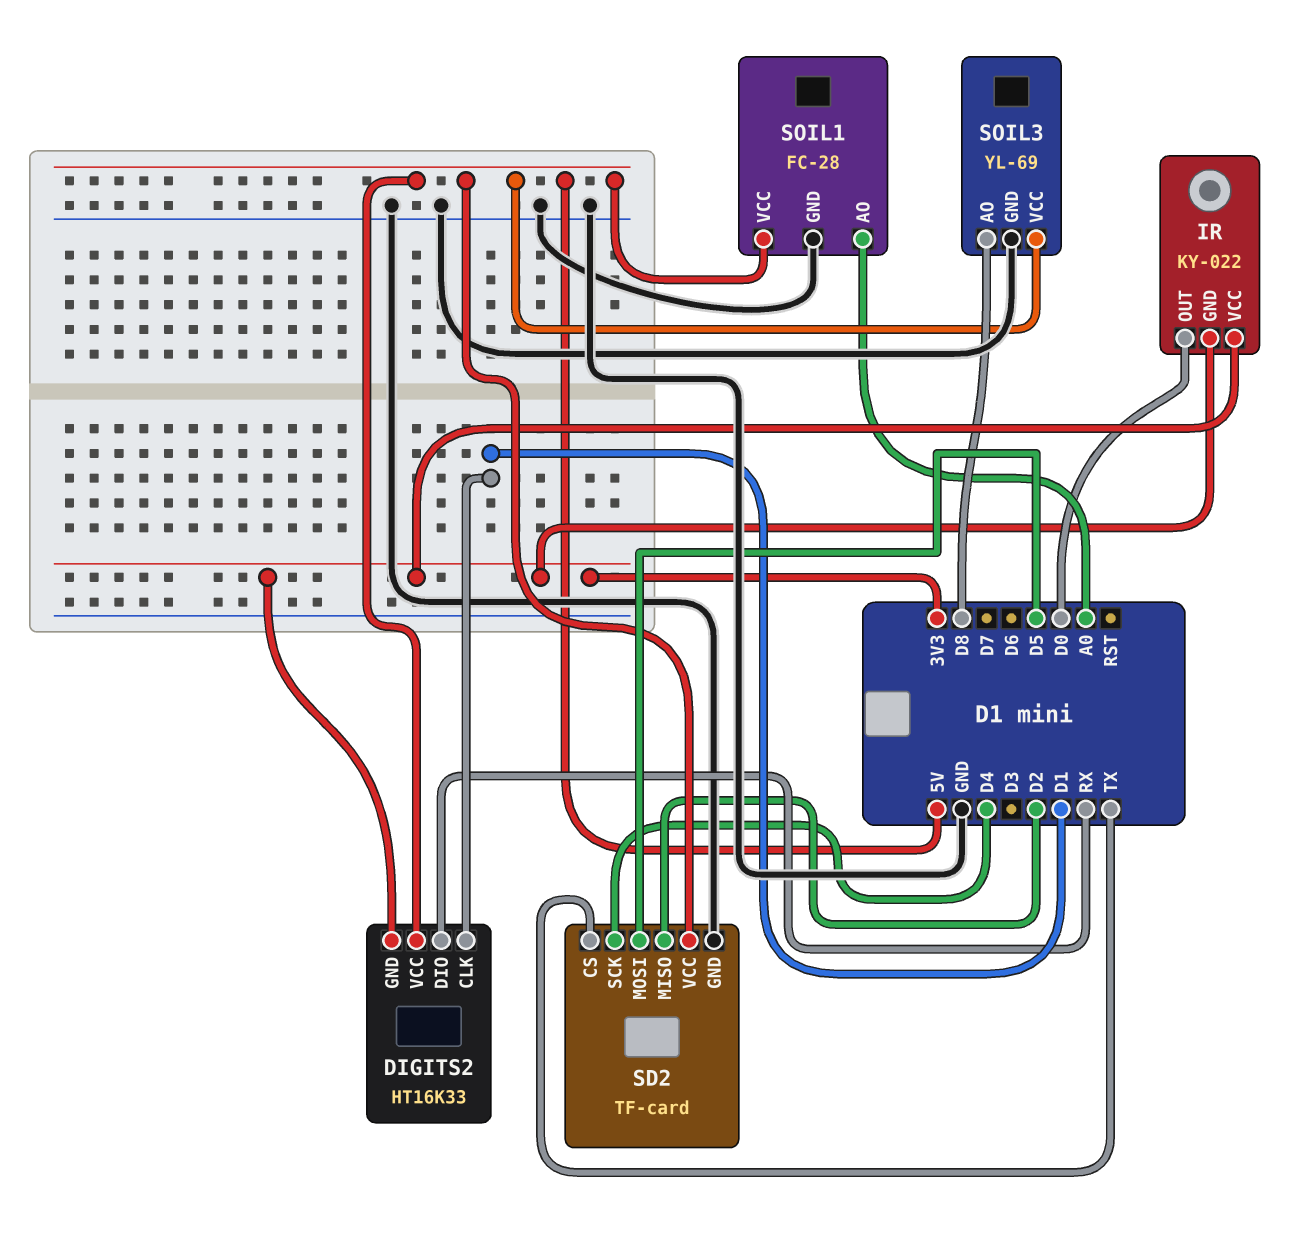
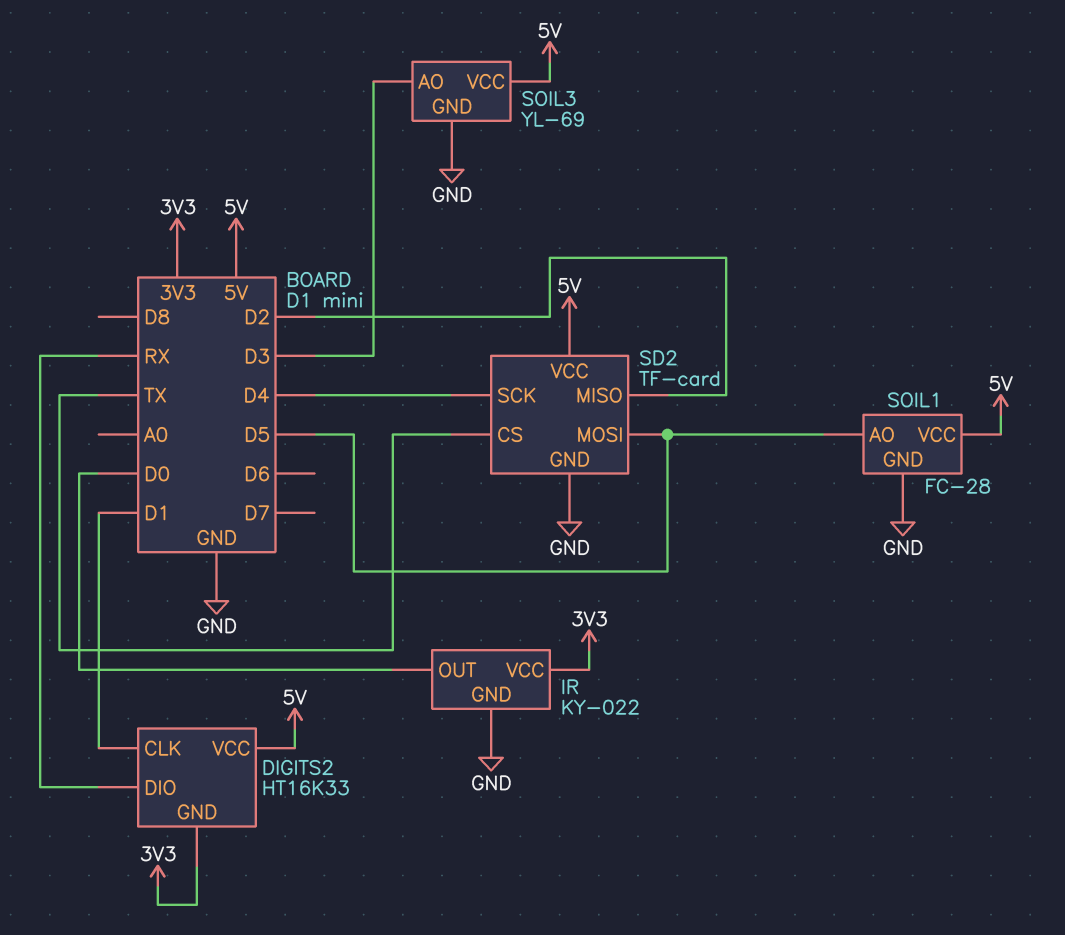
IR pin GND: 3V3 -> GND
SOIL1 pin AO: A0 -> D5
SOIL3 pin AO: D8 -> D3

